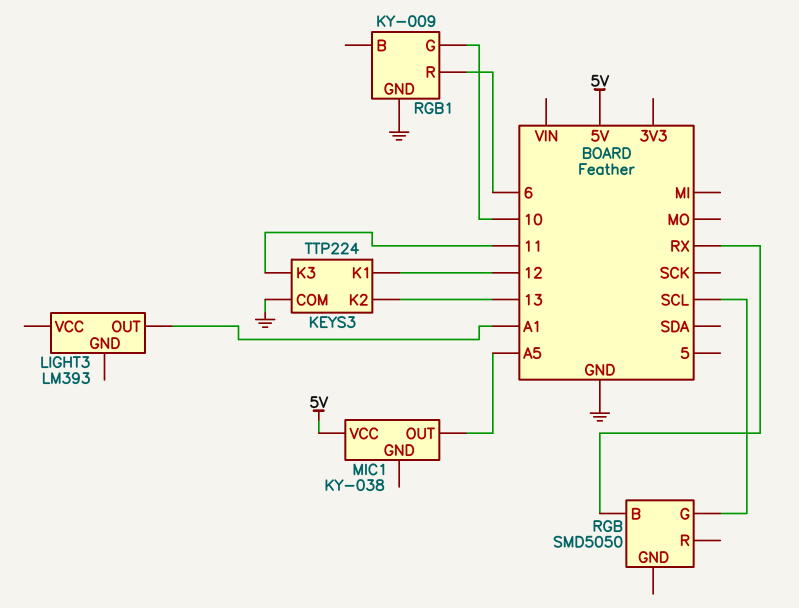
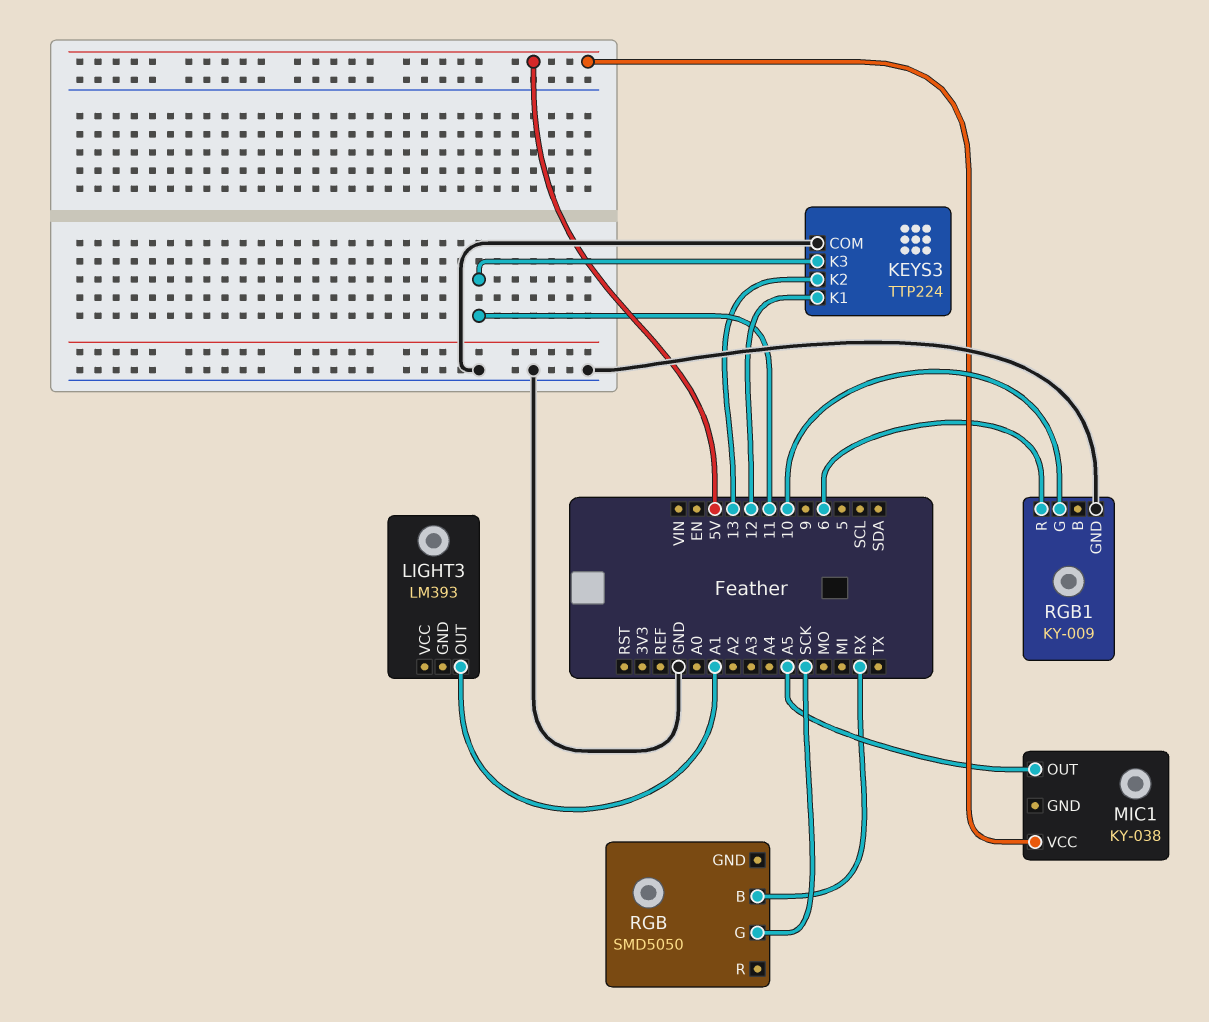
RGB pin G: SCL -> SCK

